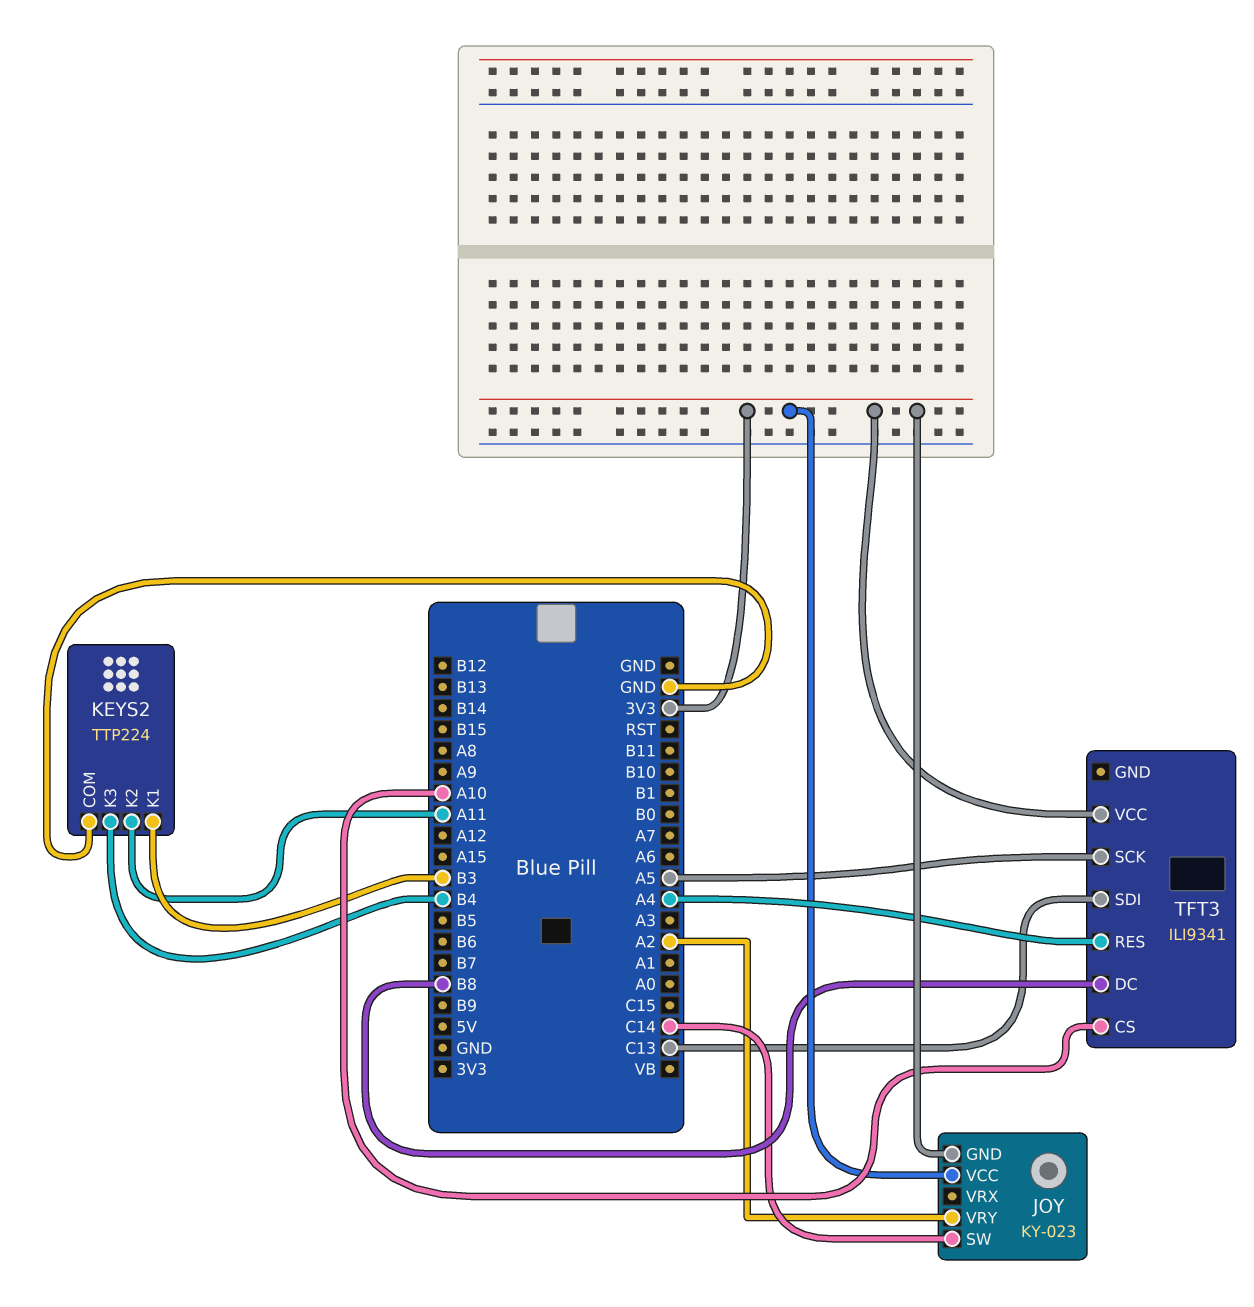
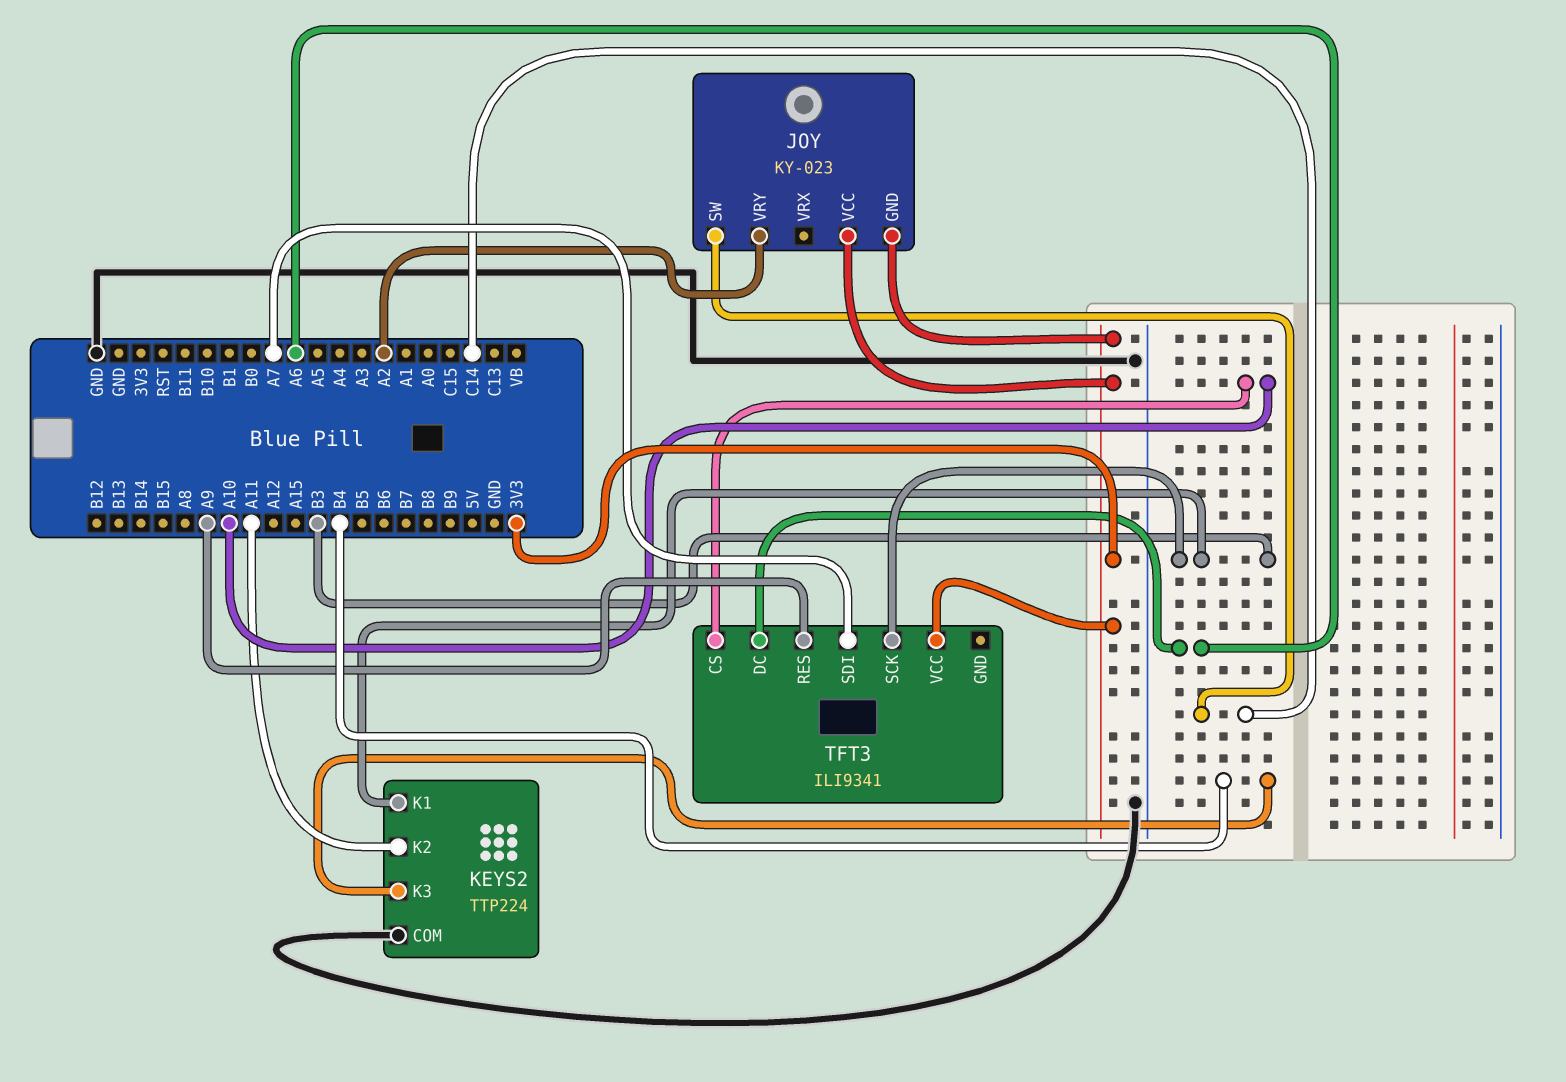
TFT3 pin DC: B8 -> A6
TFT3 pin RES: A4 -> A9
TFT3 pin SCK: A5 -> B3
TFT3 pin SDI: C13 -> A7

